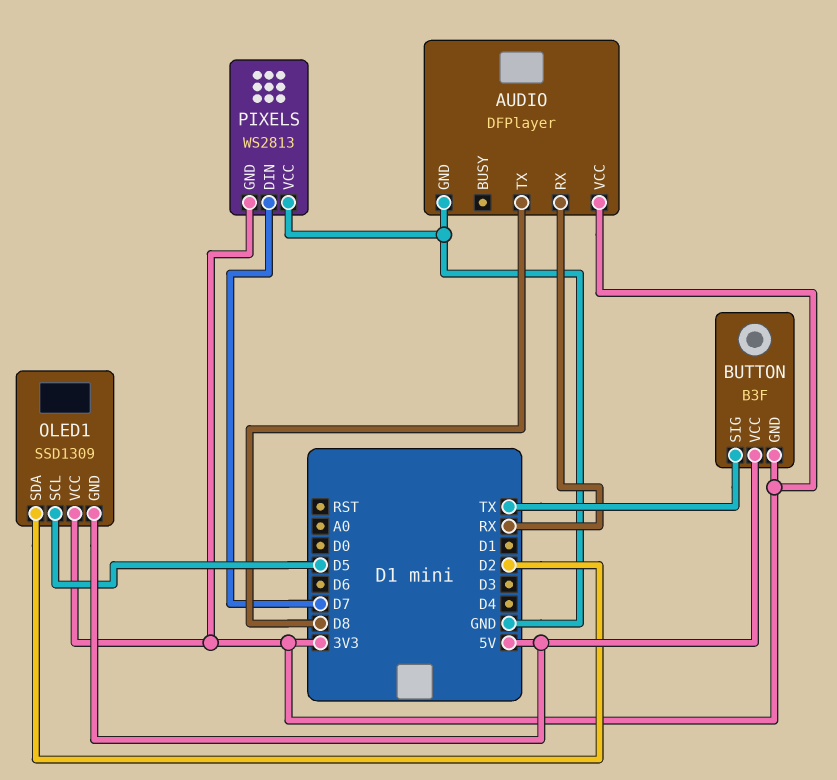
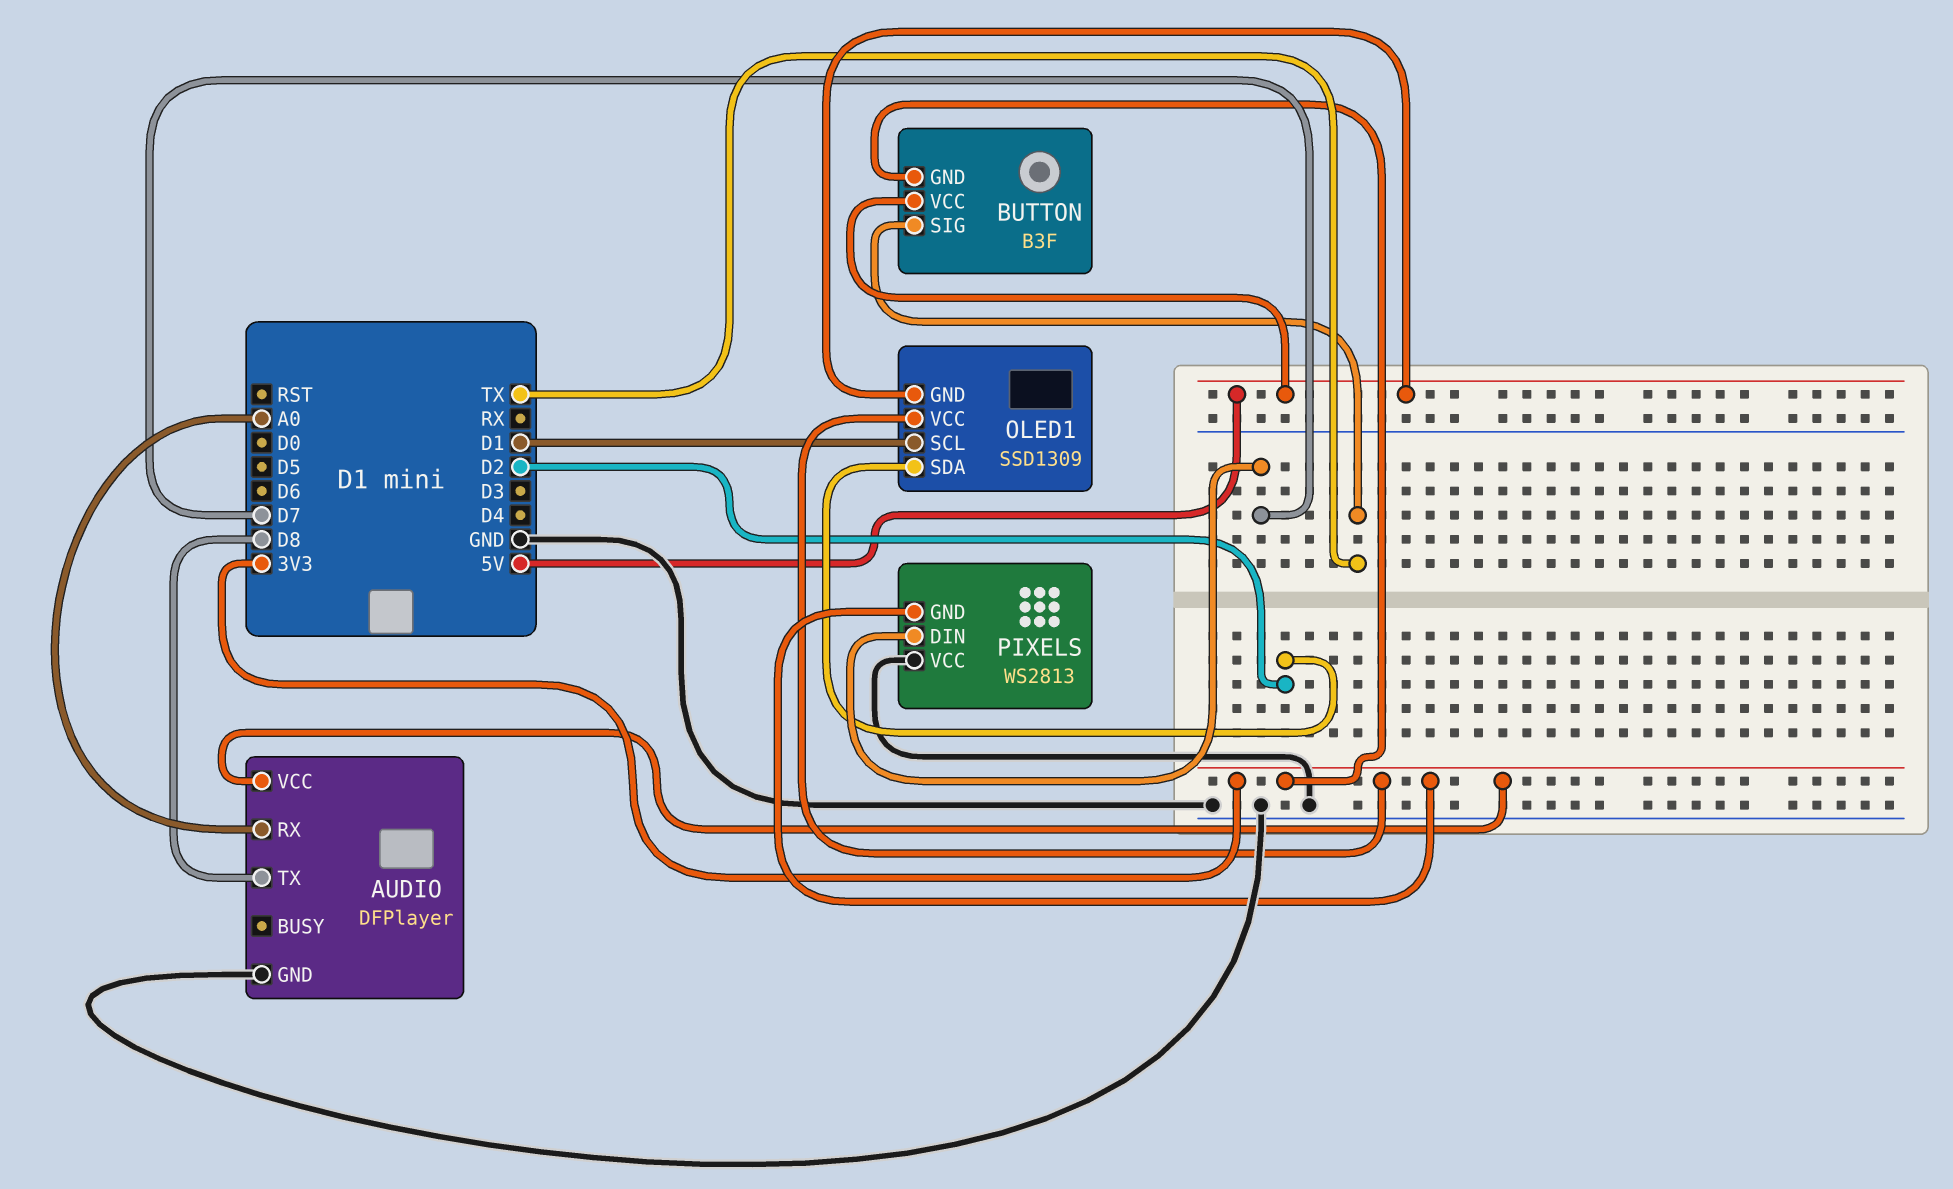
AUDIO pin RX: RX -> A0
OLED1 pin SCL: D5 -> D1

